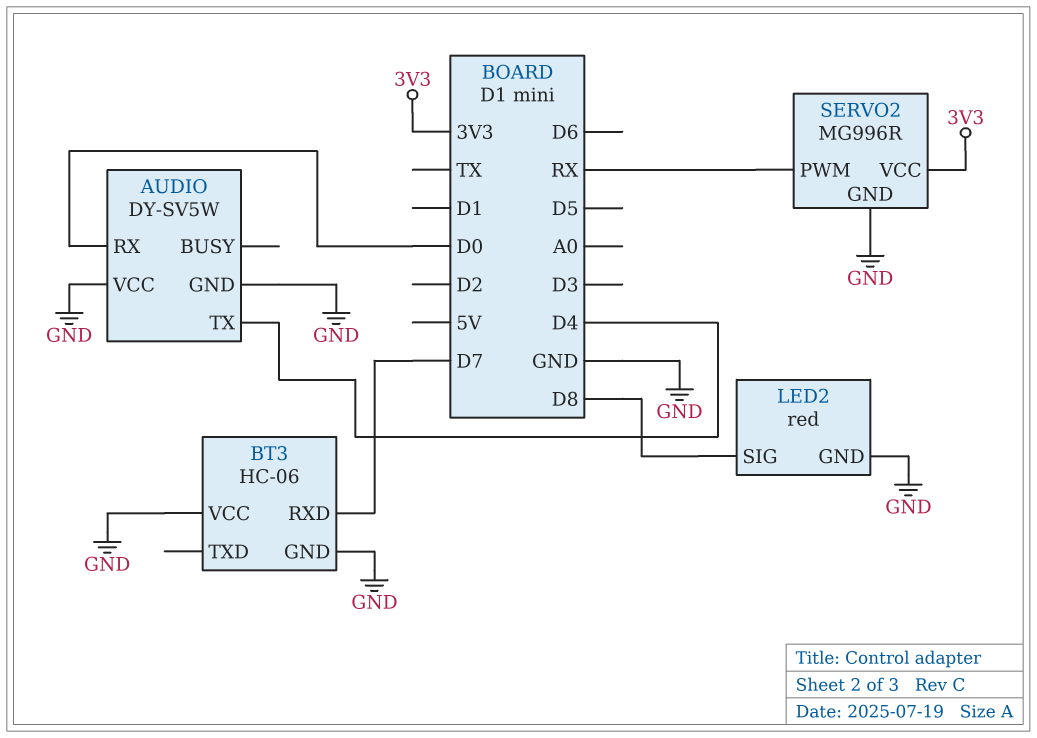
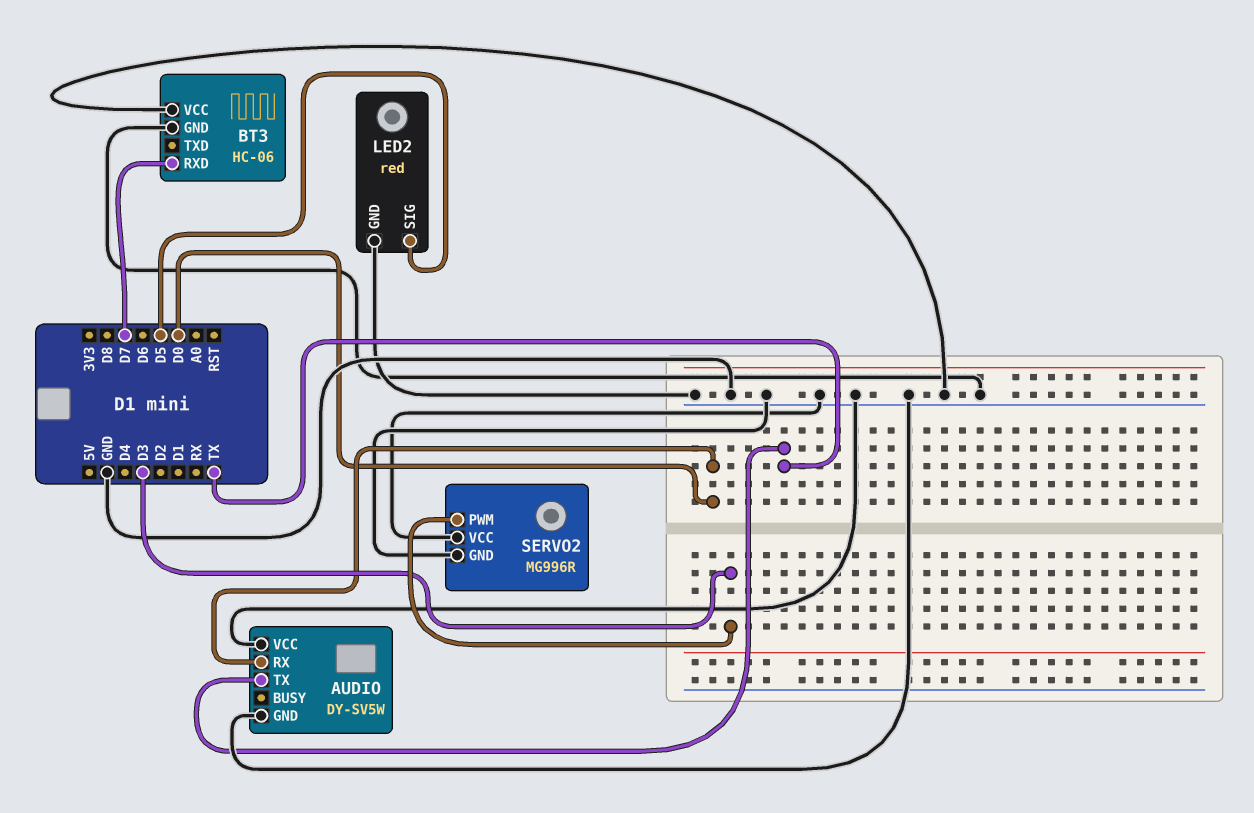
AUDIO pin TX: D4 -> TX
LED2 pin SIG: D8 -> D5
SERVO2 pin PWM: RX -> D3
SERVO2 pin VCC: 3V3 -> GND

